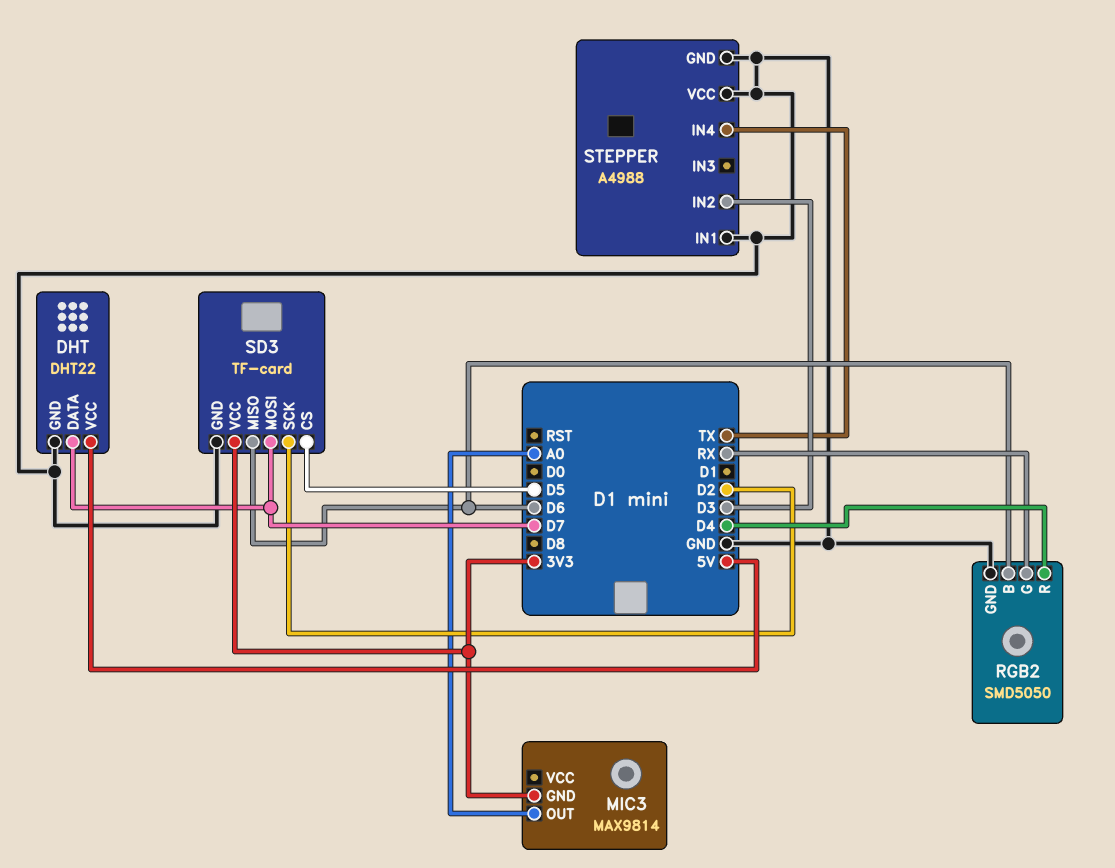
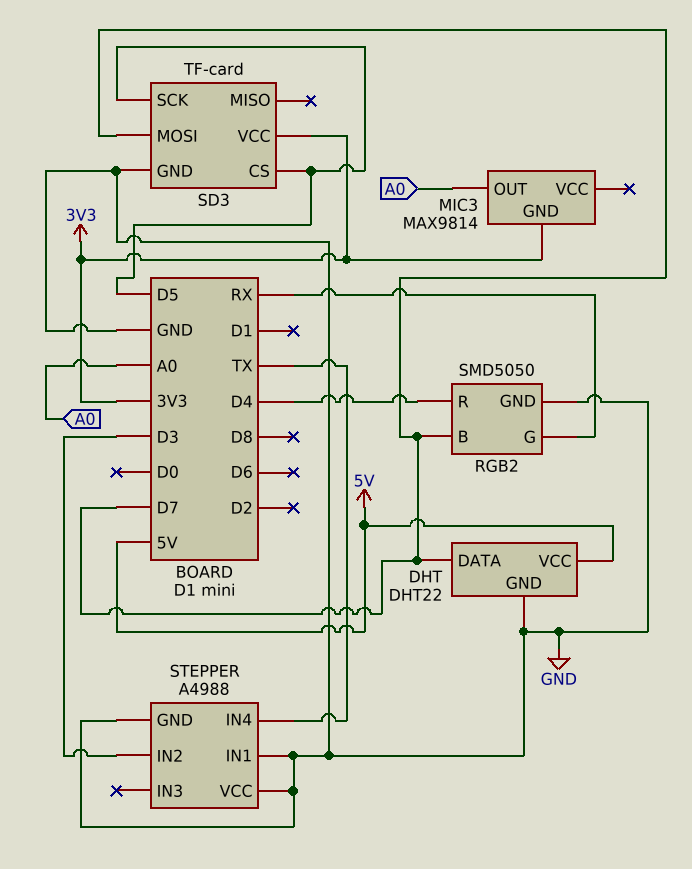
RGB2 pin B: D6 -> D7
SD3 pin MISO: D6 -> none
SD3 pin SCK: D2 -> D5

